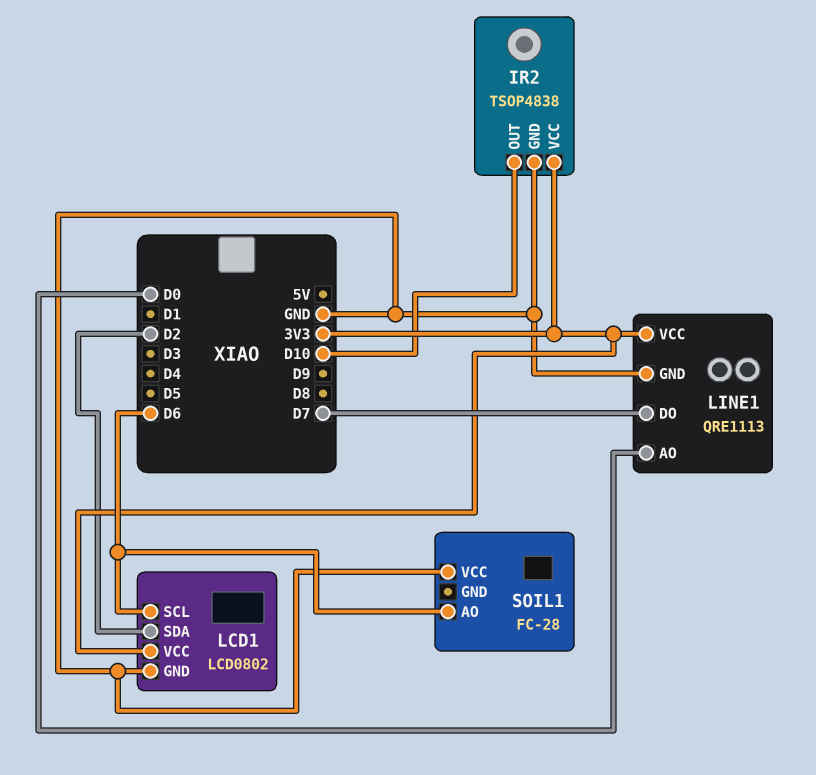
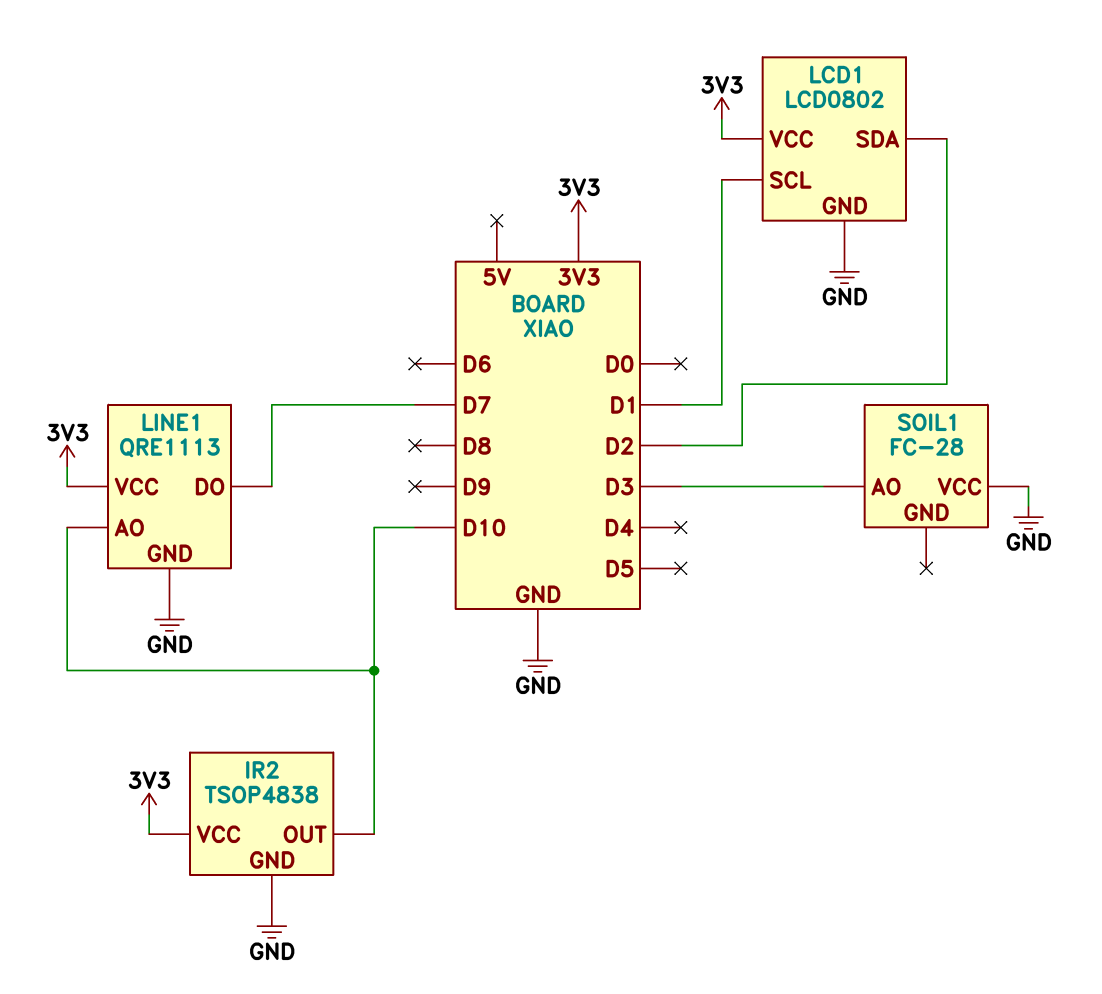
LCD1 pin SCL: D6 -> D1
LINE1 pin AO: D0 -> D10
SOIL1 pin AO: D6 -> D3

